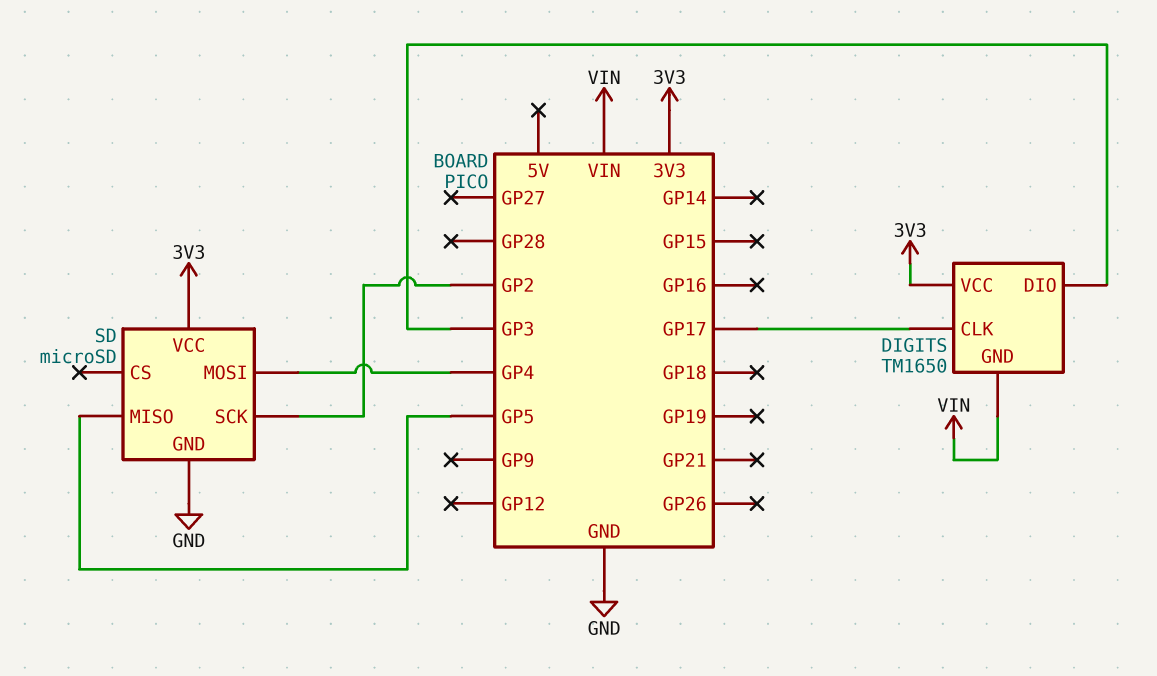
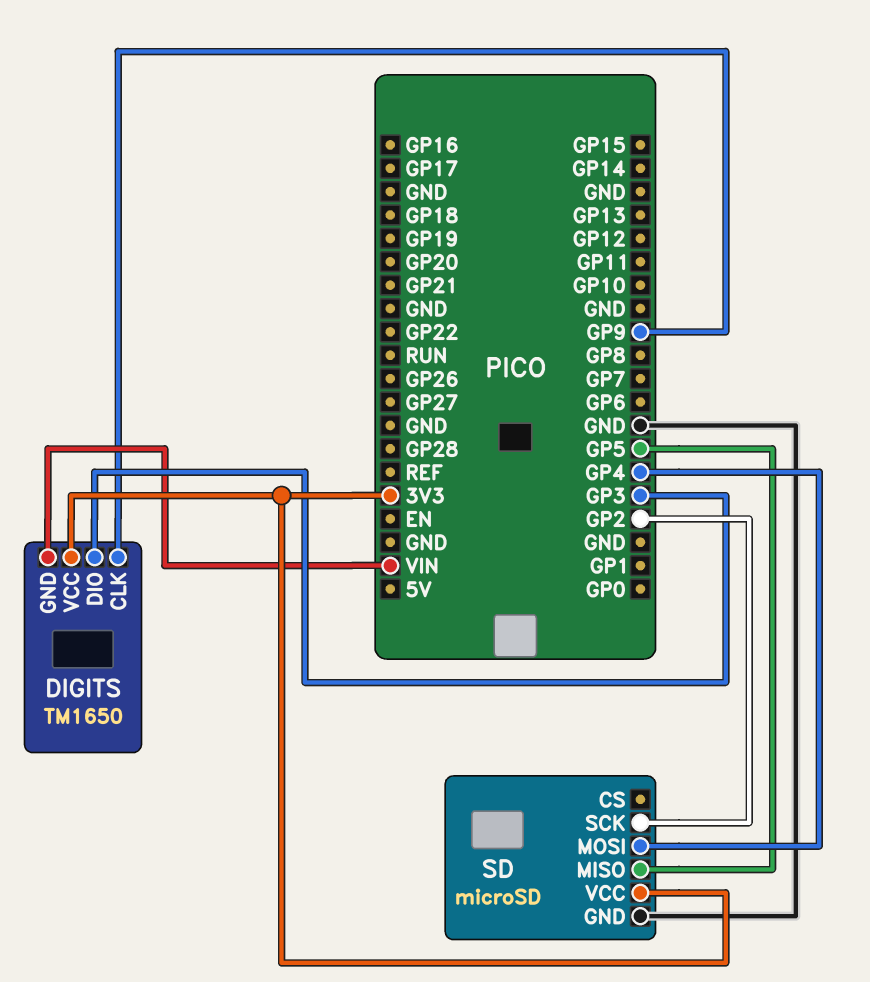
DIGITS pin CLK: GP17 -> GP9

